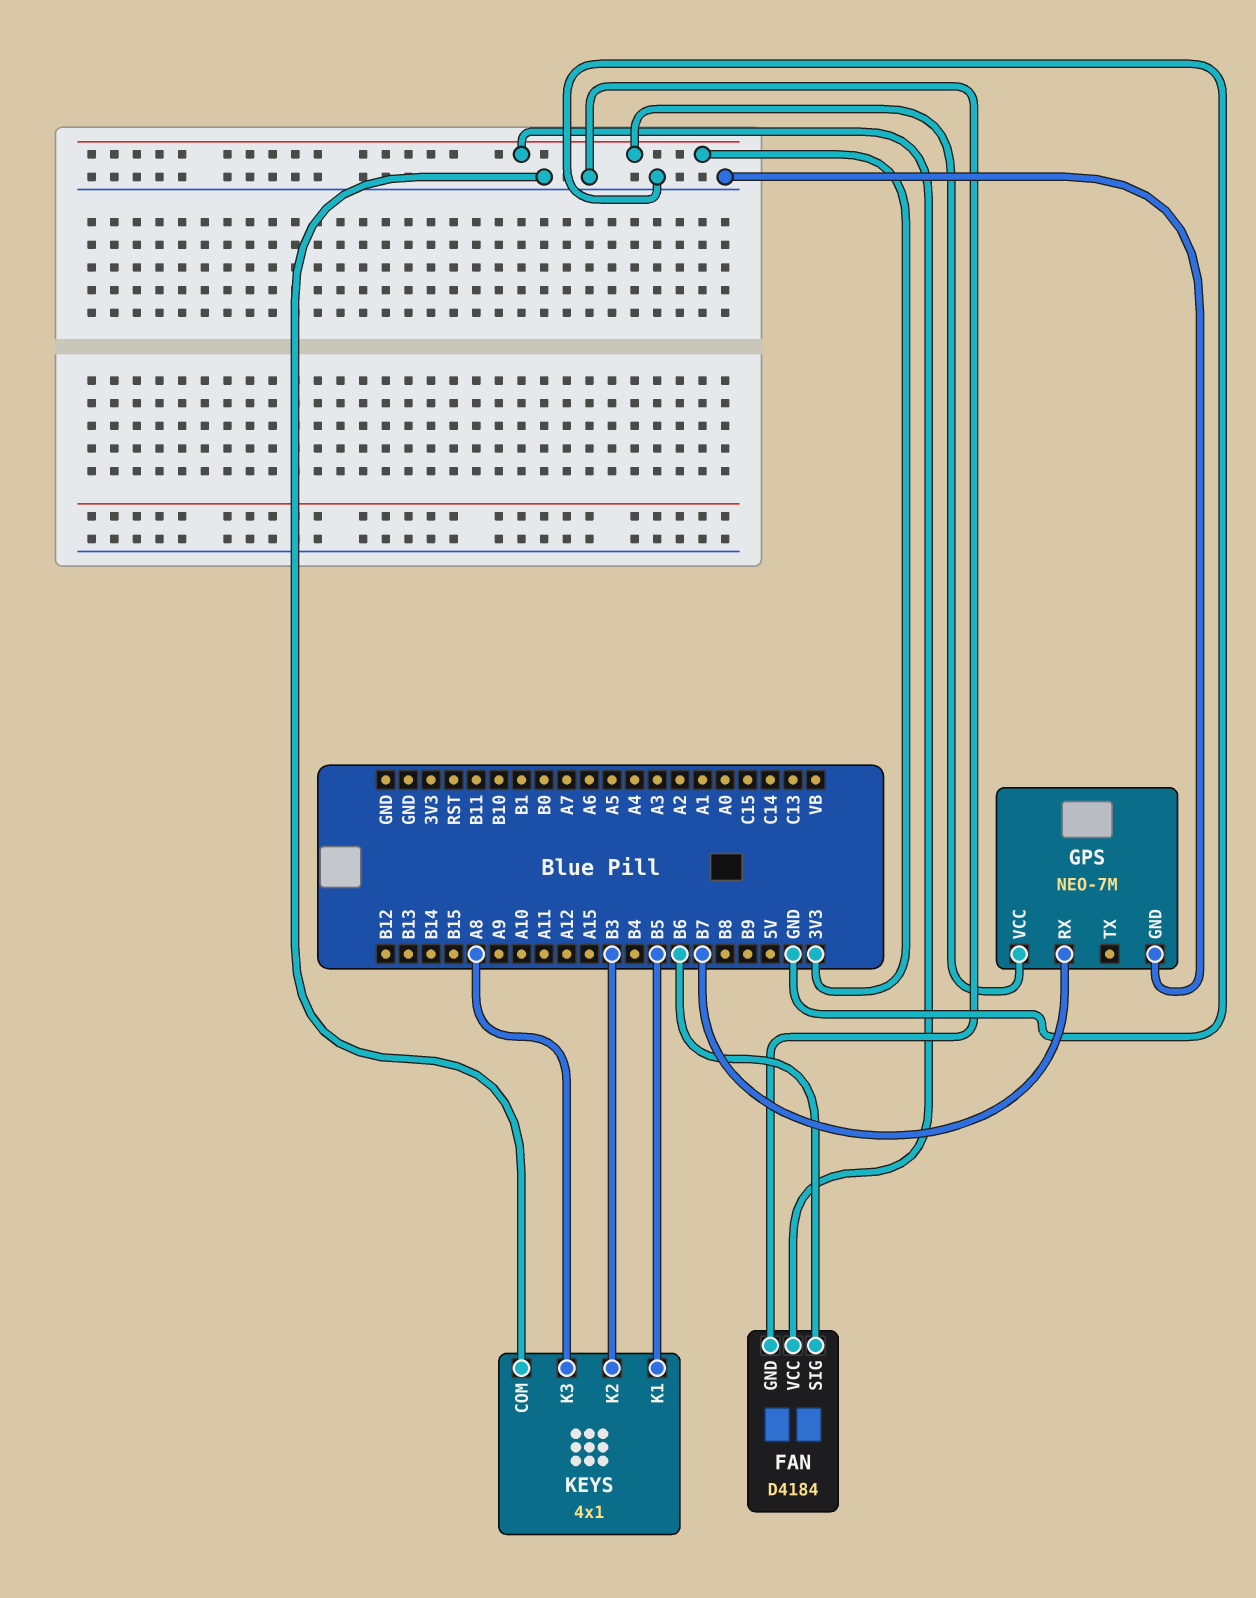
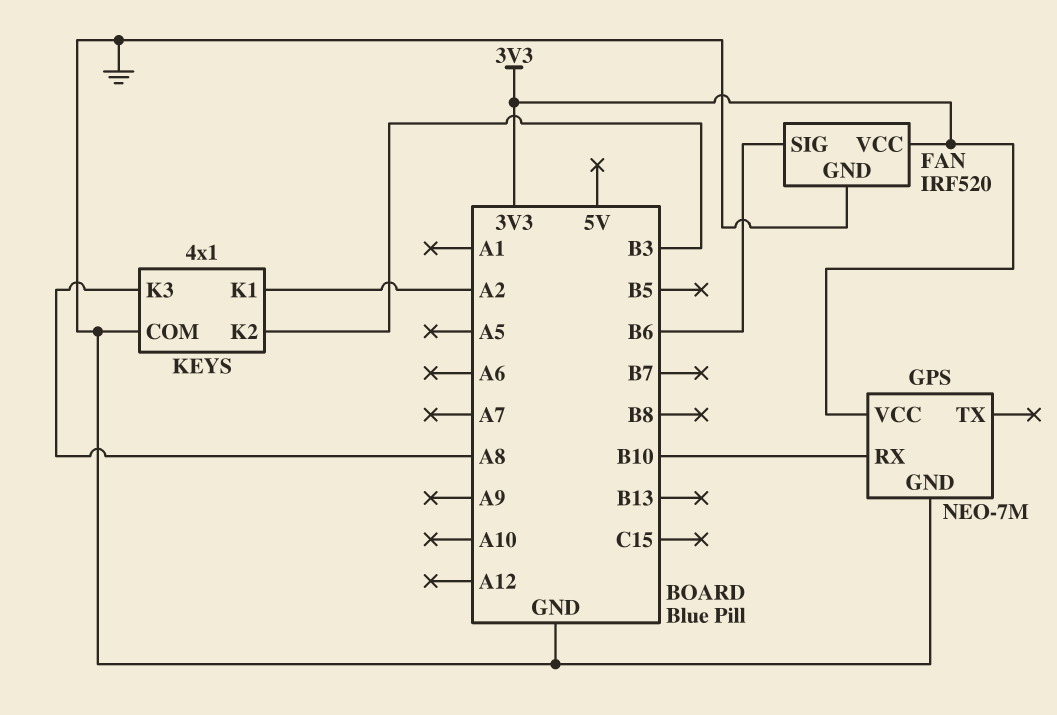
FAN: D4184 -> IRF520
GPS pin RX: B7 -> B10
KEYS pin K1: B5 -> A2

